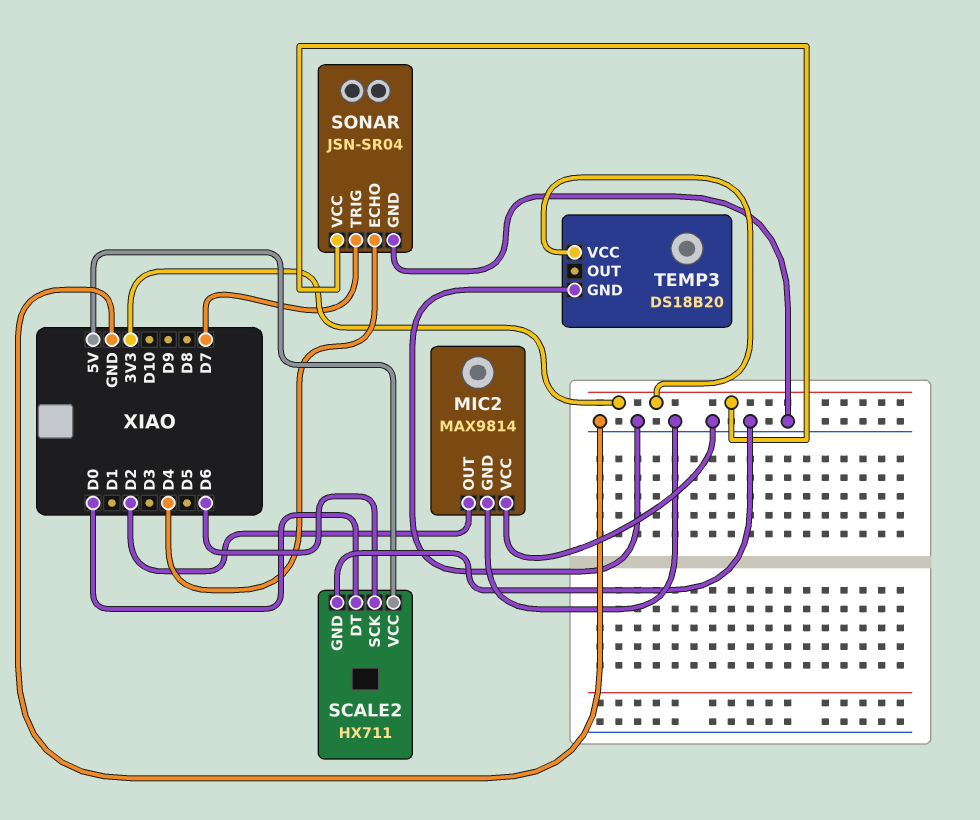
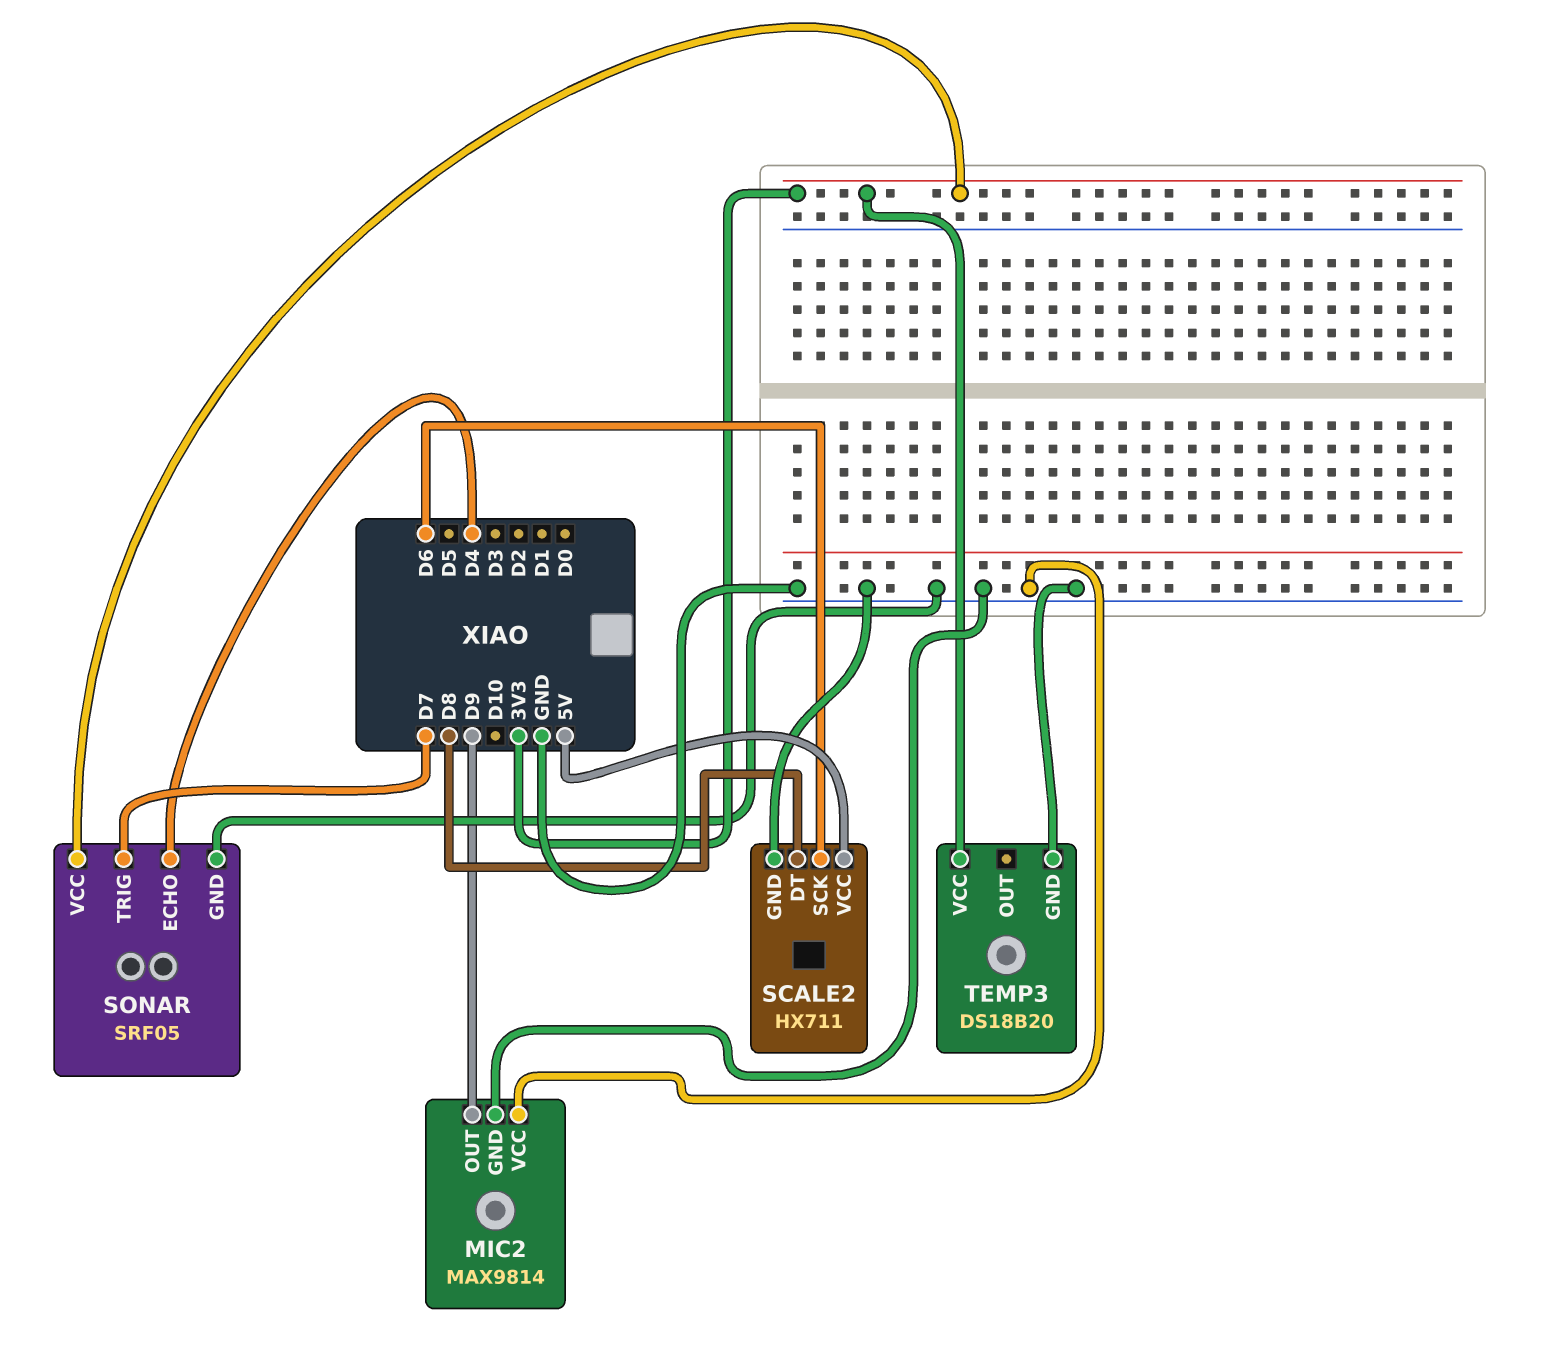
MIC2 pin OUT: D2 -> D9
SCALE2 pin DT: D0 -> D8
SONAR: JSN-SR04 -> SRF05

